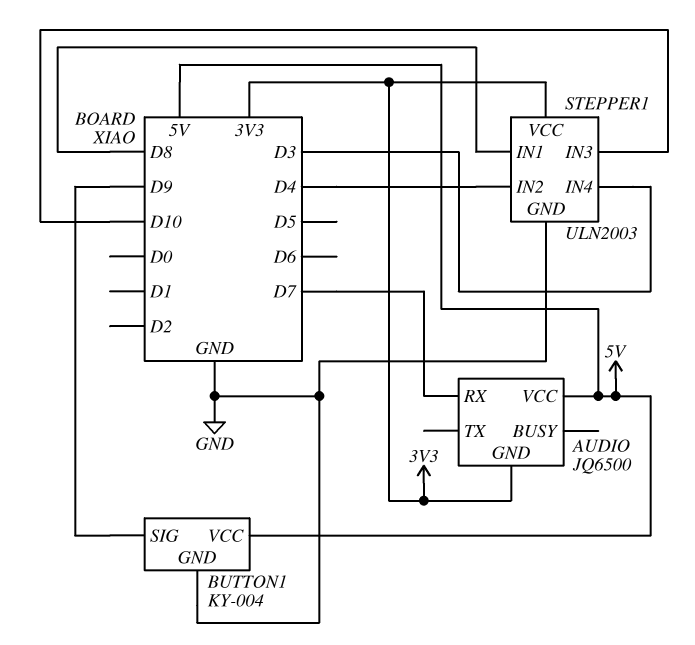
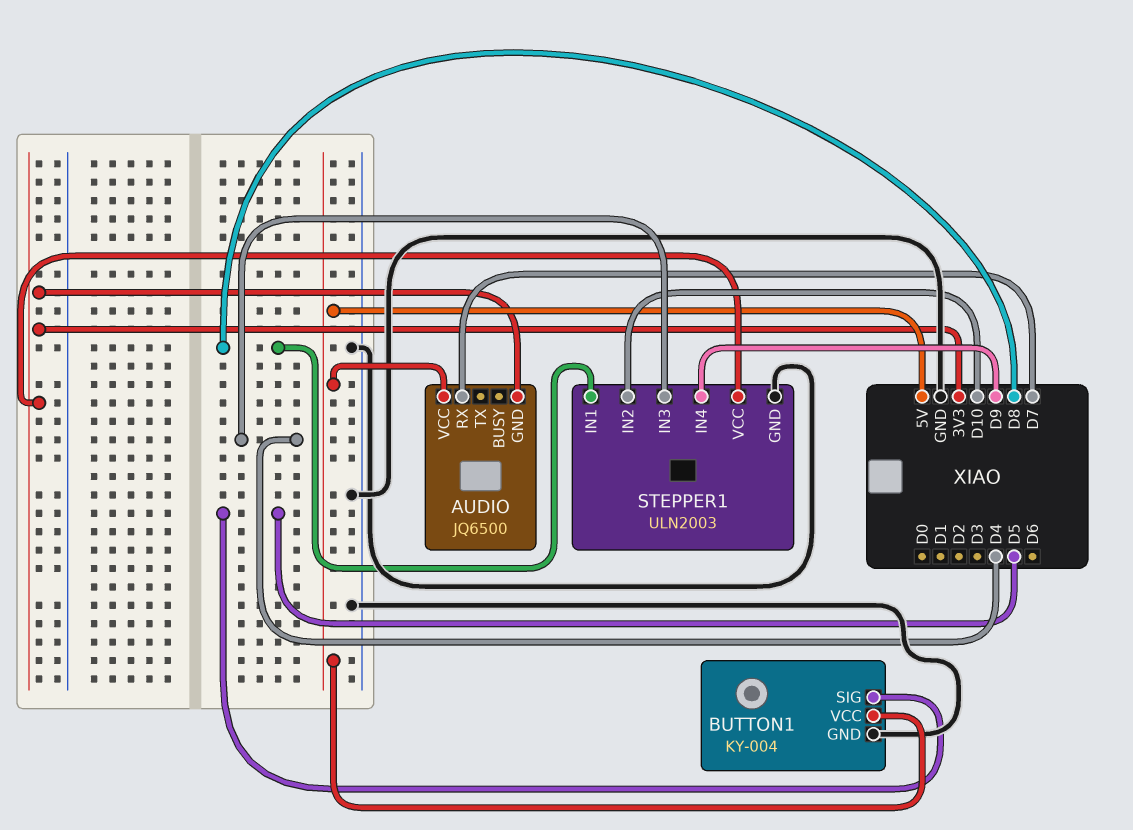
BUTTON1 pin SIG: D9 -> D5
STEPPER1 pin IN2: D4 -> D10
STEPPER1 pin IN3: D10 -> D4
STEPPER1 pin IN4: D3 -> D9

